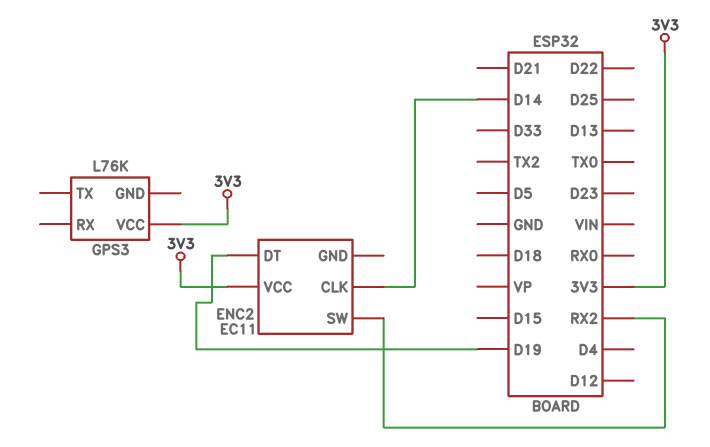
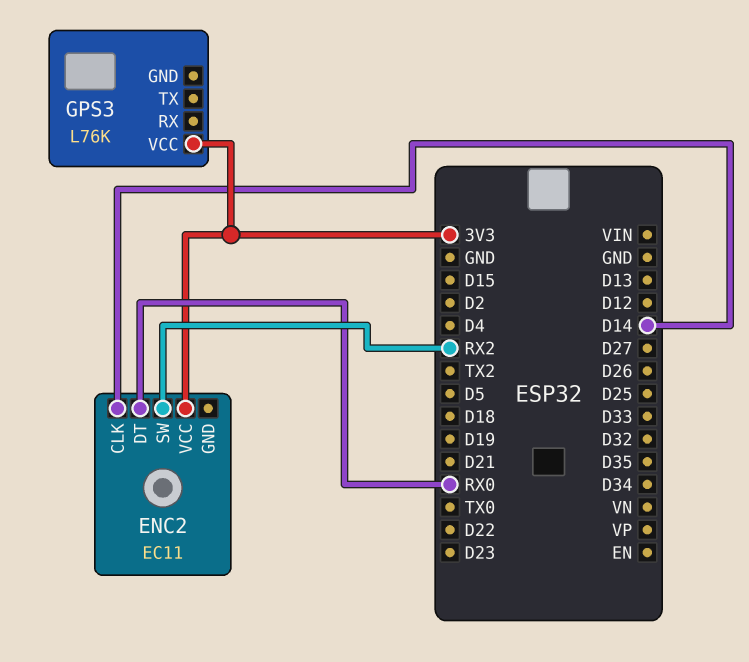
ENC2 pin DT: D19 -> RX0

